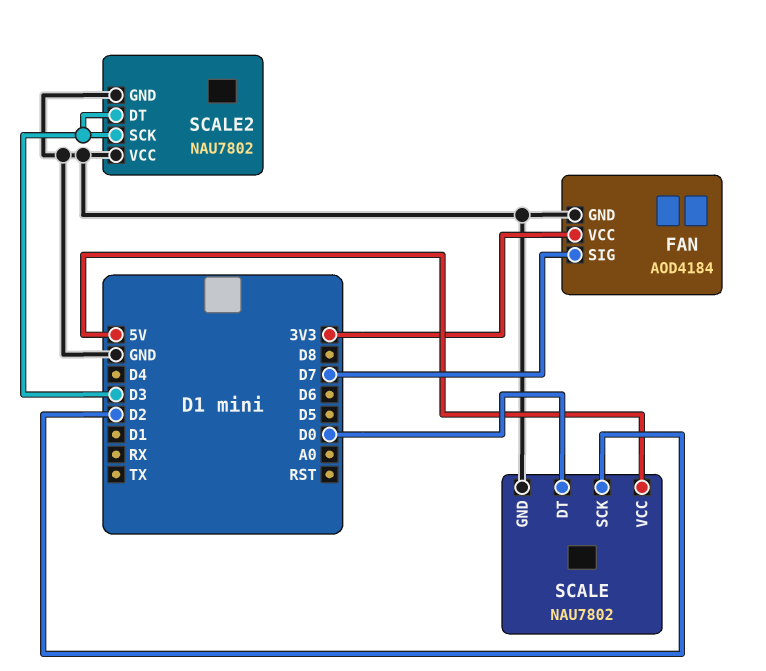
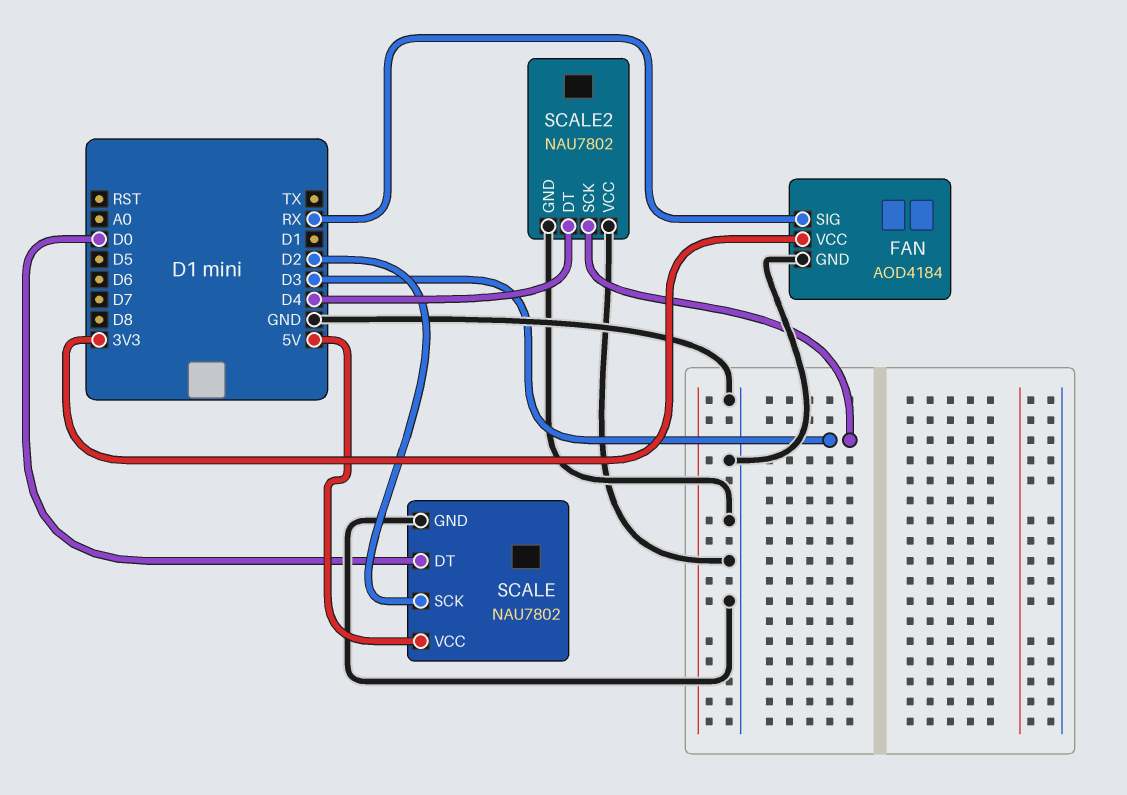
FAN pin SIG: D7 -> RX
SCALE2 pin DT: D3 -> D4

